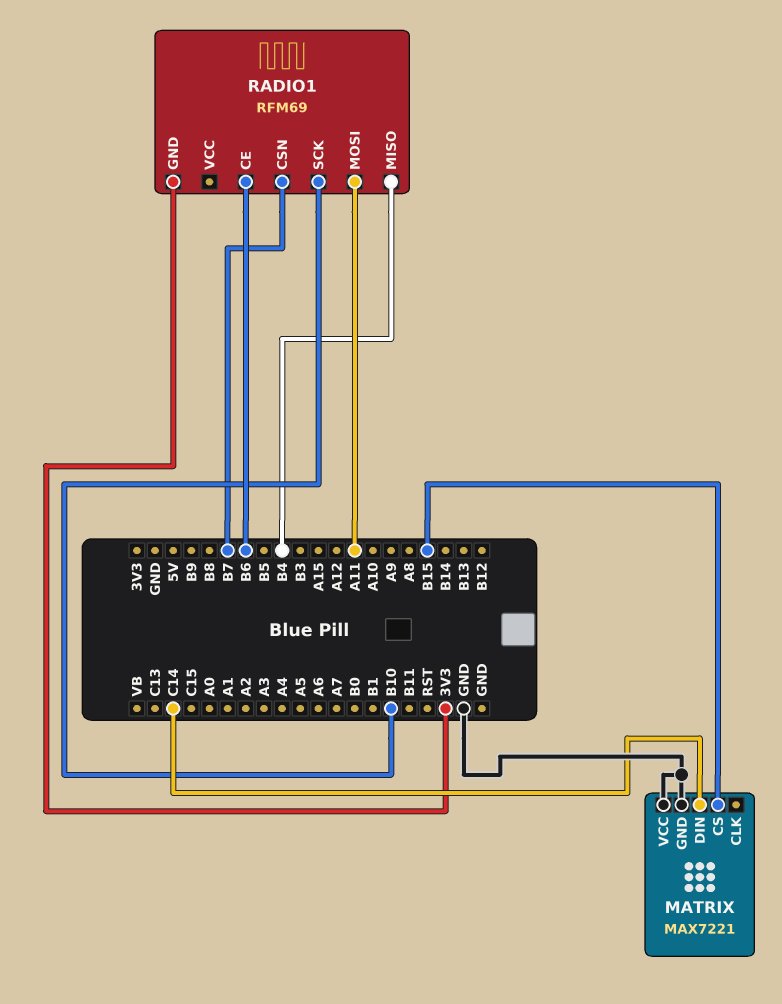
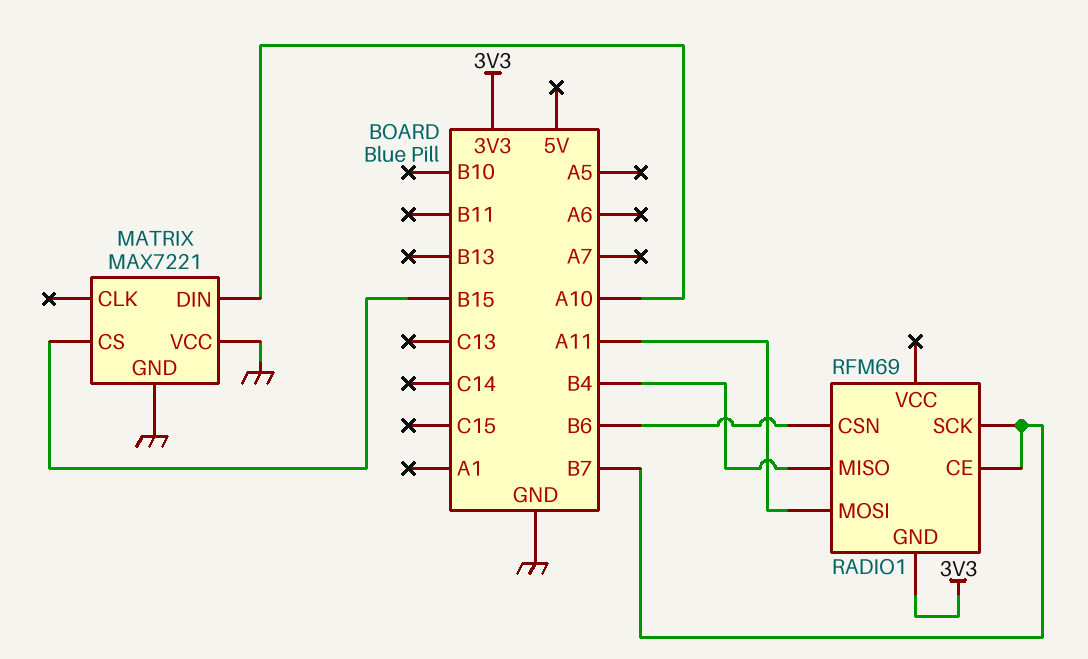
MATRIX pin DIN: C14 -> A10
RADIO1 pin CE: B6 -> B7
RADIO1 pin CSN: B7 -> B6
RADIO1 pin SCK: B10 -> B7

